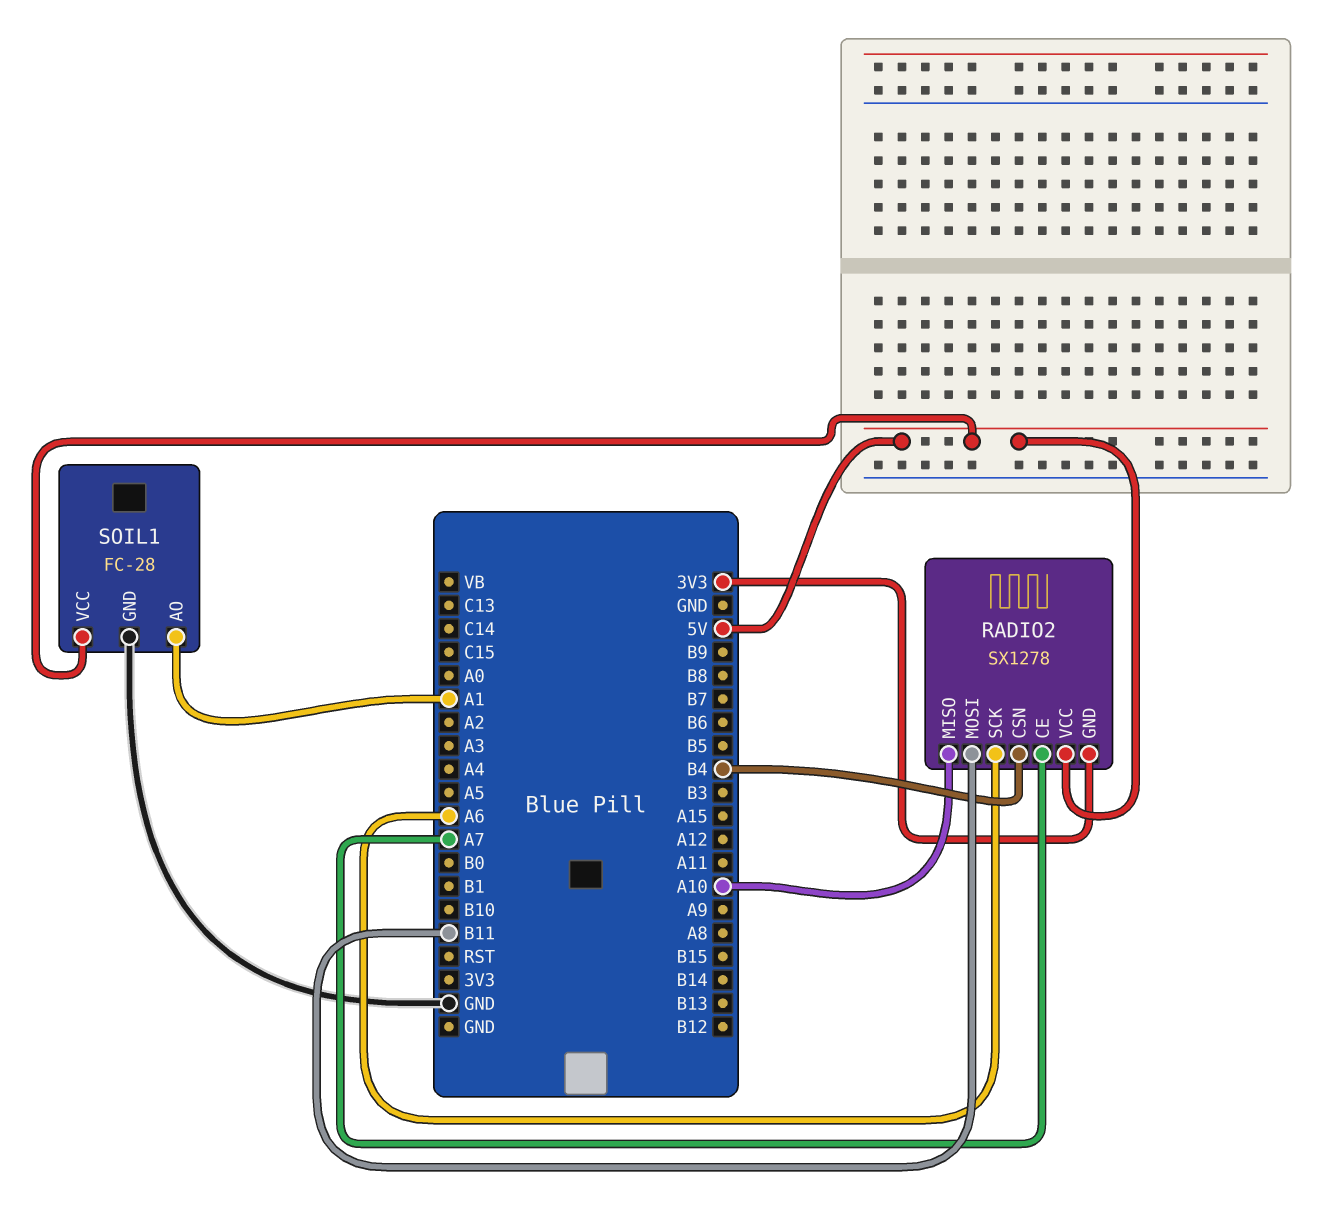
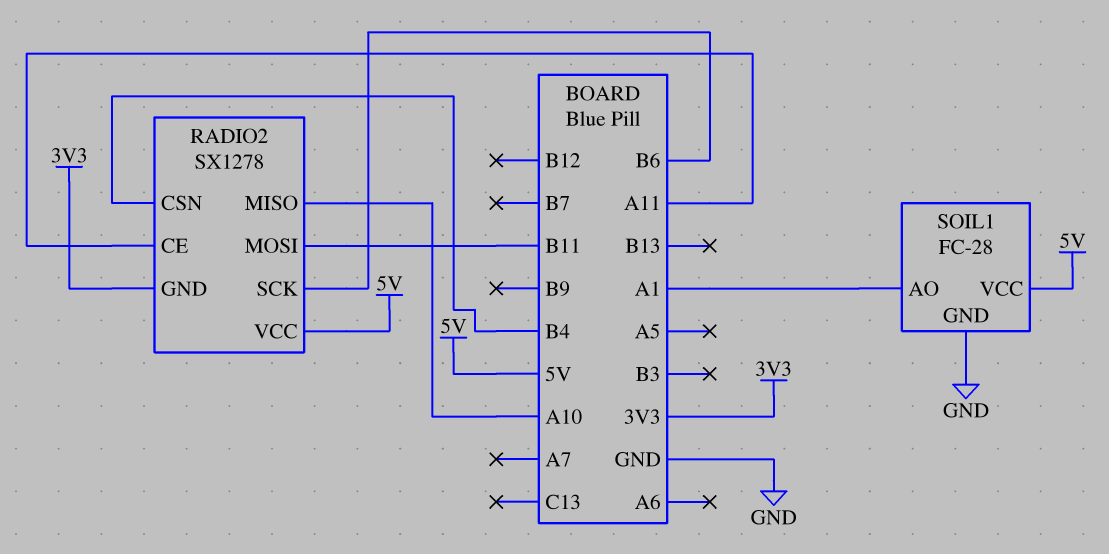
RADIO2 pin CE: A7 -> A11
RADIO2 pin SCK: A6 -> B6

